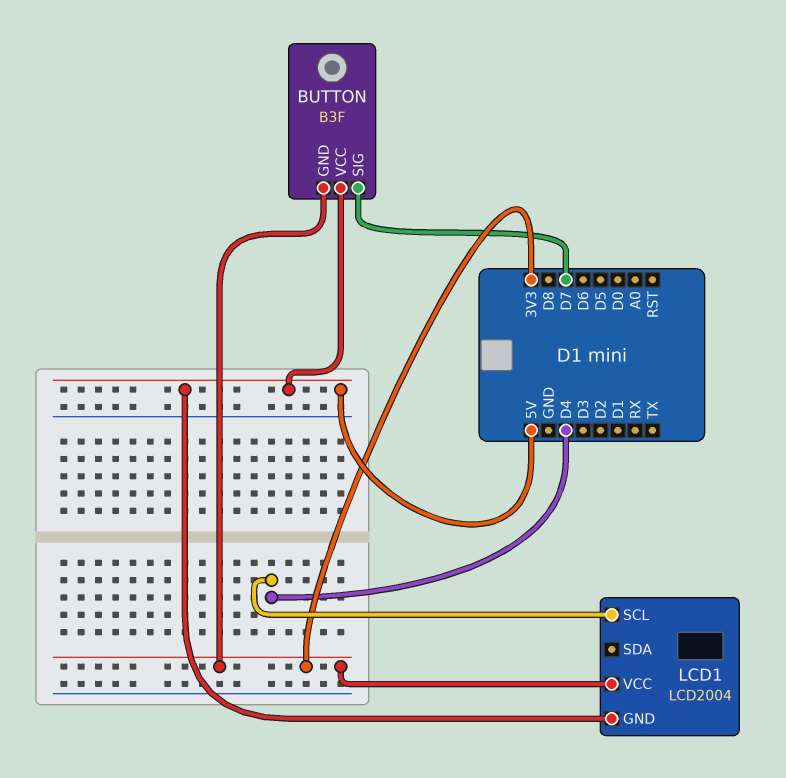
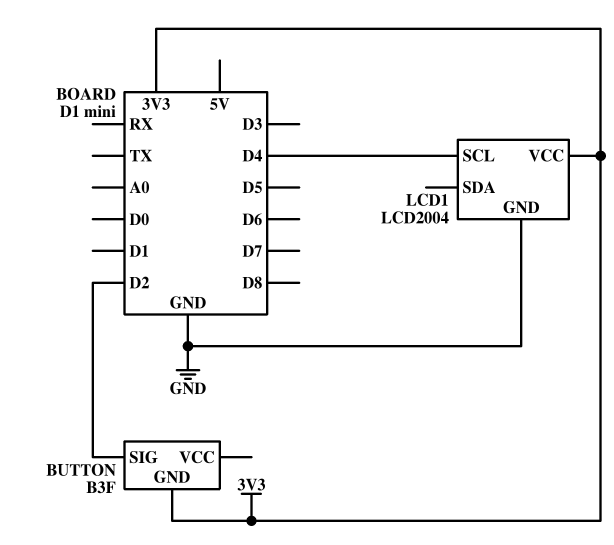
BUTTON pin SIG: D7 -> D2
BUTTON pin VCC: 5V -> none
LCD1 pin GND: 5V -> GND

